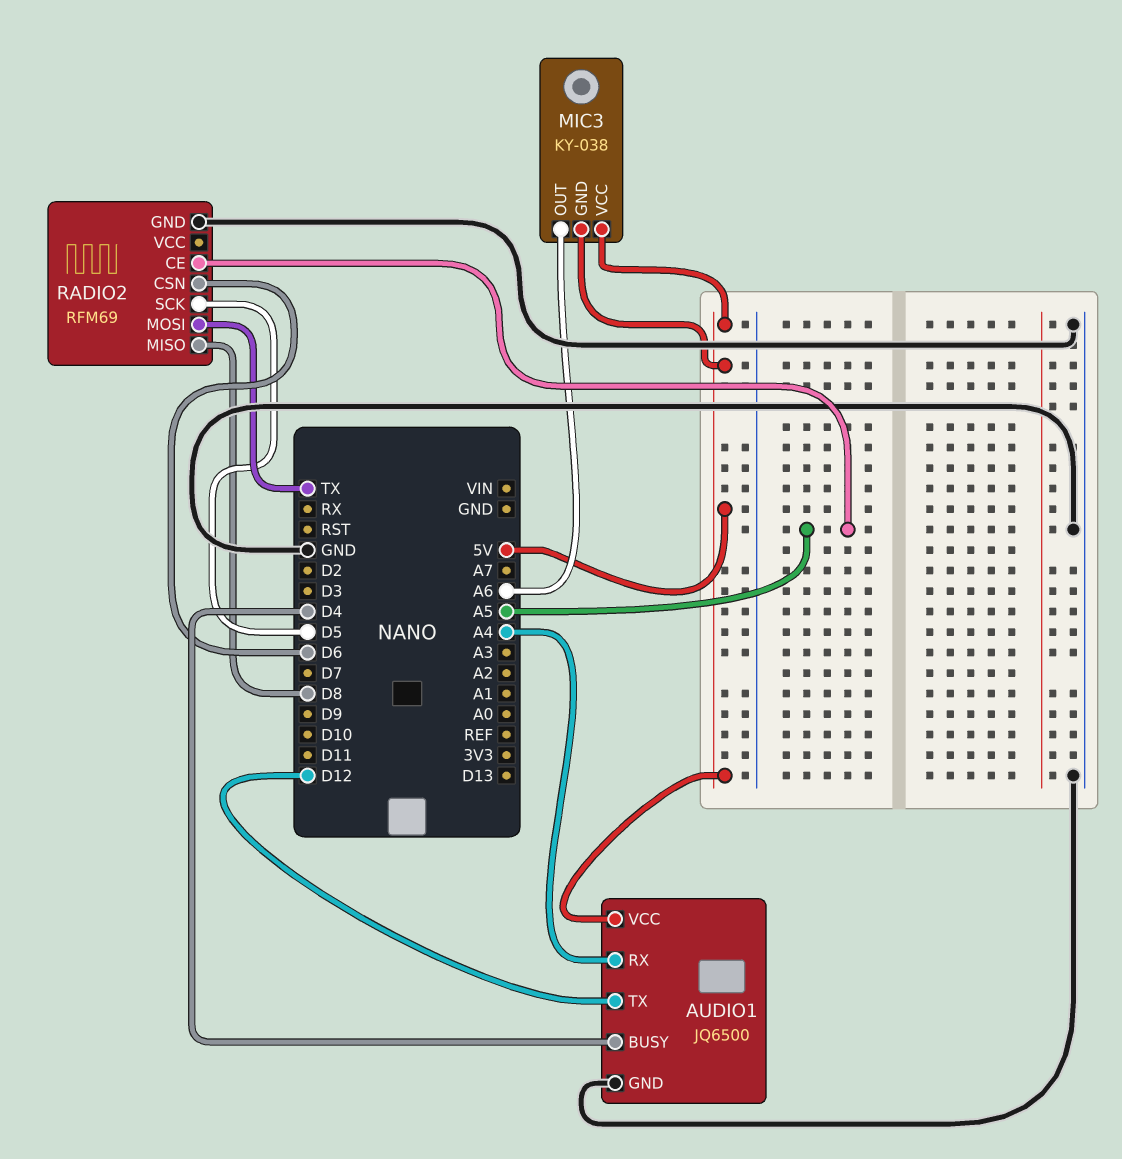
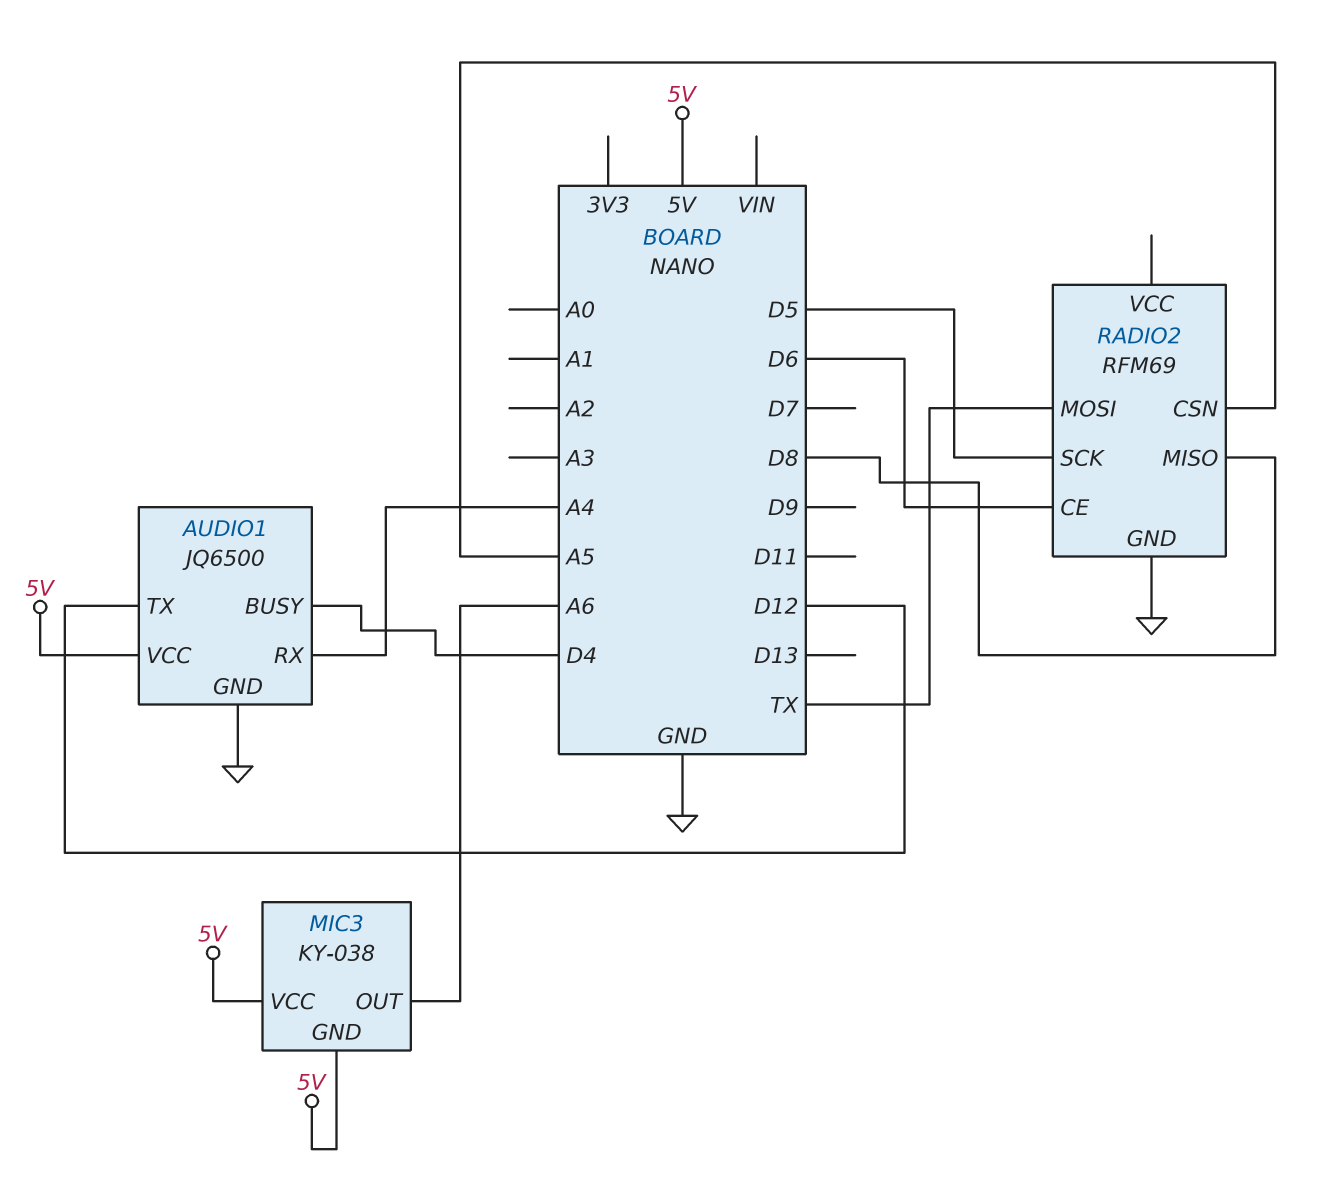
RADIO2 pin CE: A5 -> D6
RADIO2 pin CSN: D6 -> A5

